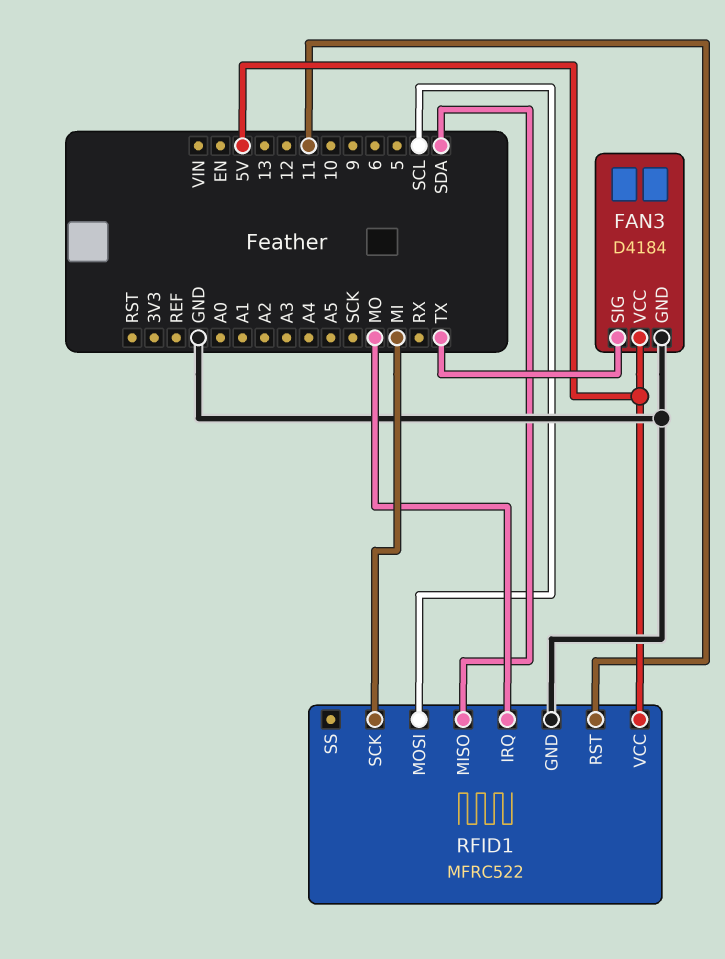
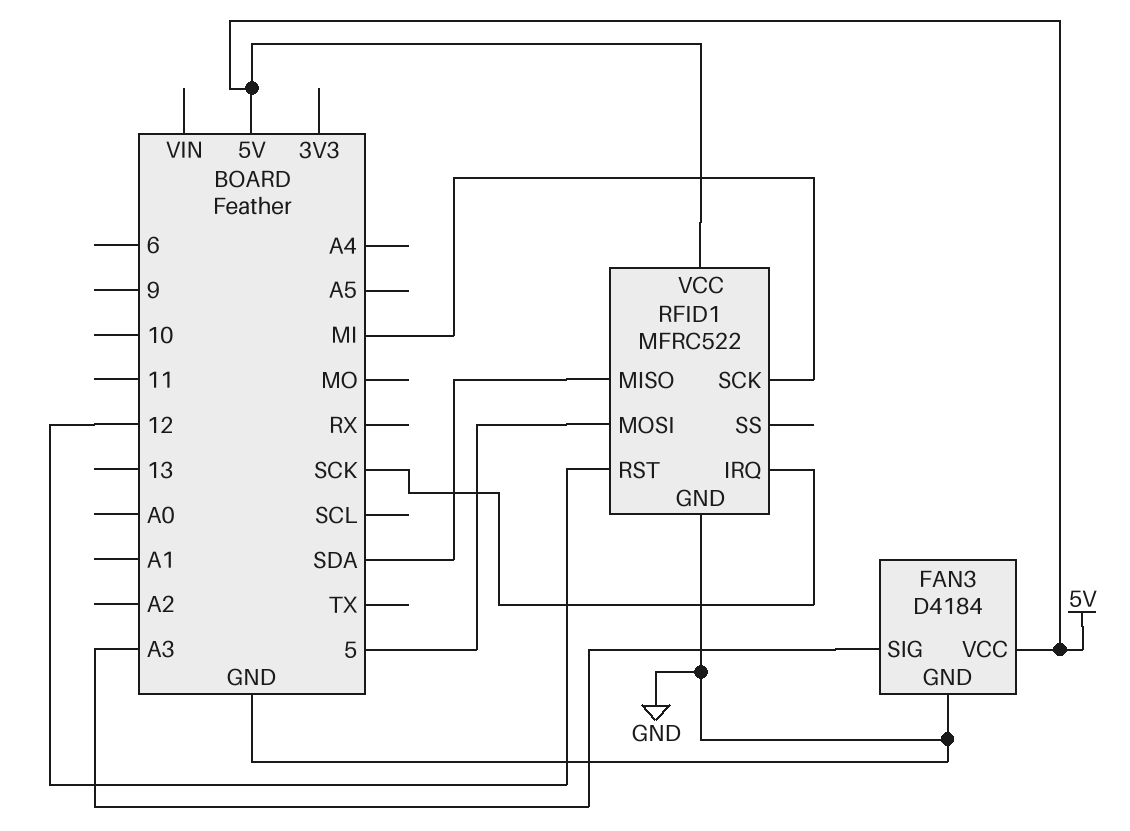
FAN3 pin SIG: TX -> A3
RFID1 pin IRQ: MO -> SCK
RFID1 pin MOSI: SCL -> 5
RFID1 pin RST: 11 -> 12

